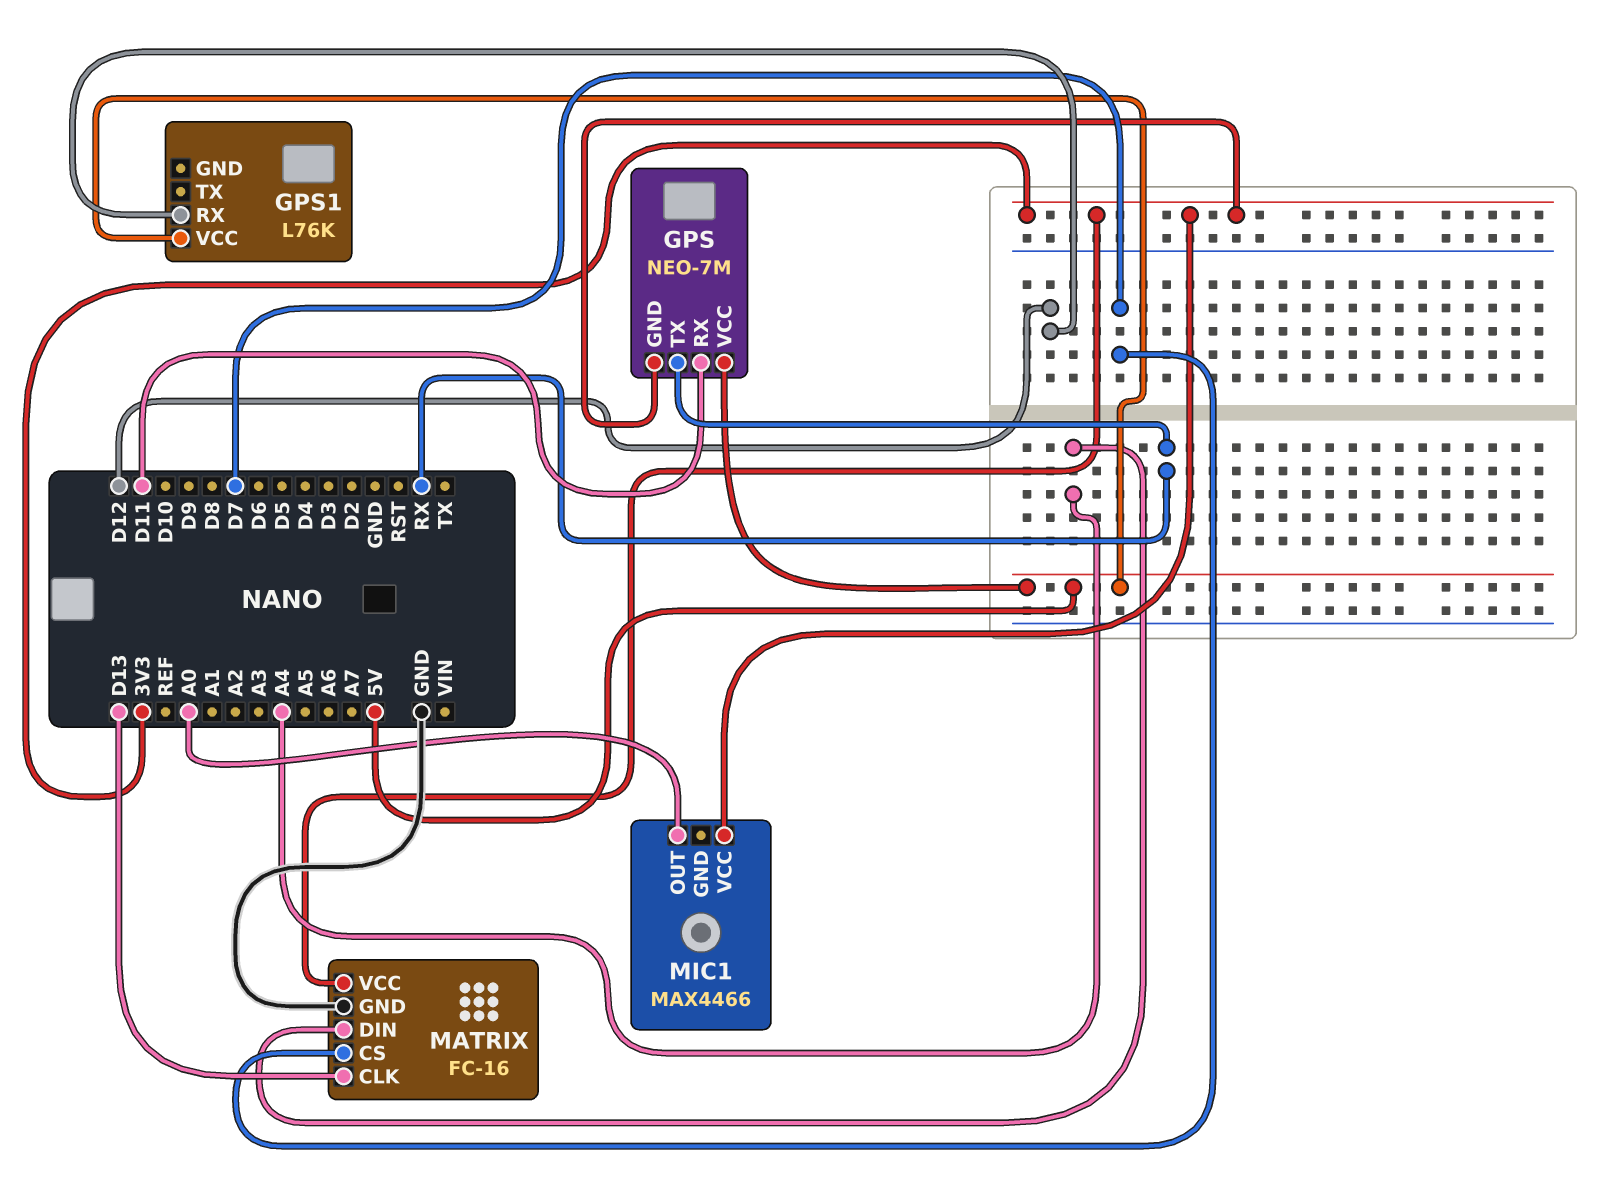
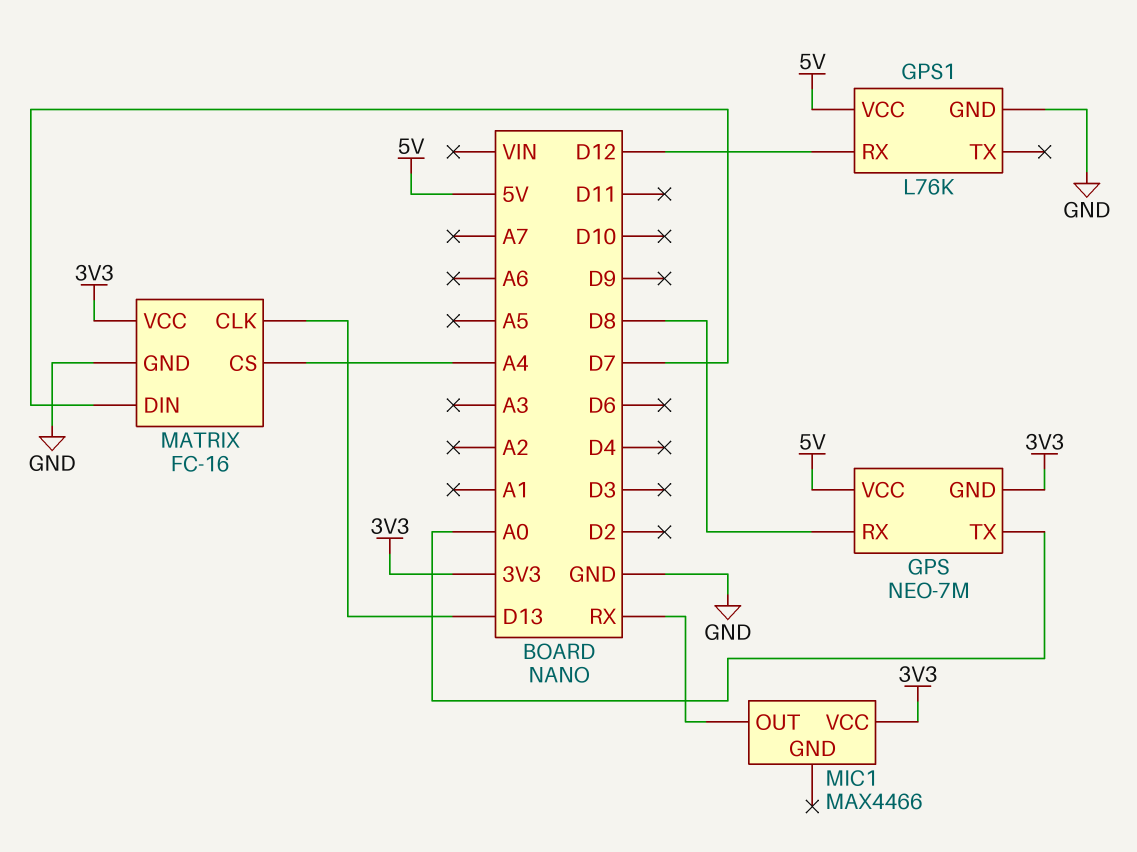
GPS pin RX: D11 -> D8
GPS pin TX: RX -> A0
GPS1 pin GND: none -> GND
MATRIX pin CS: D7 -> A4
MATRIX pin DIN: A4 -> D7
MIC1 pin OUT: A0 -> RX

